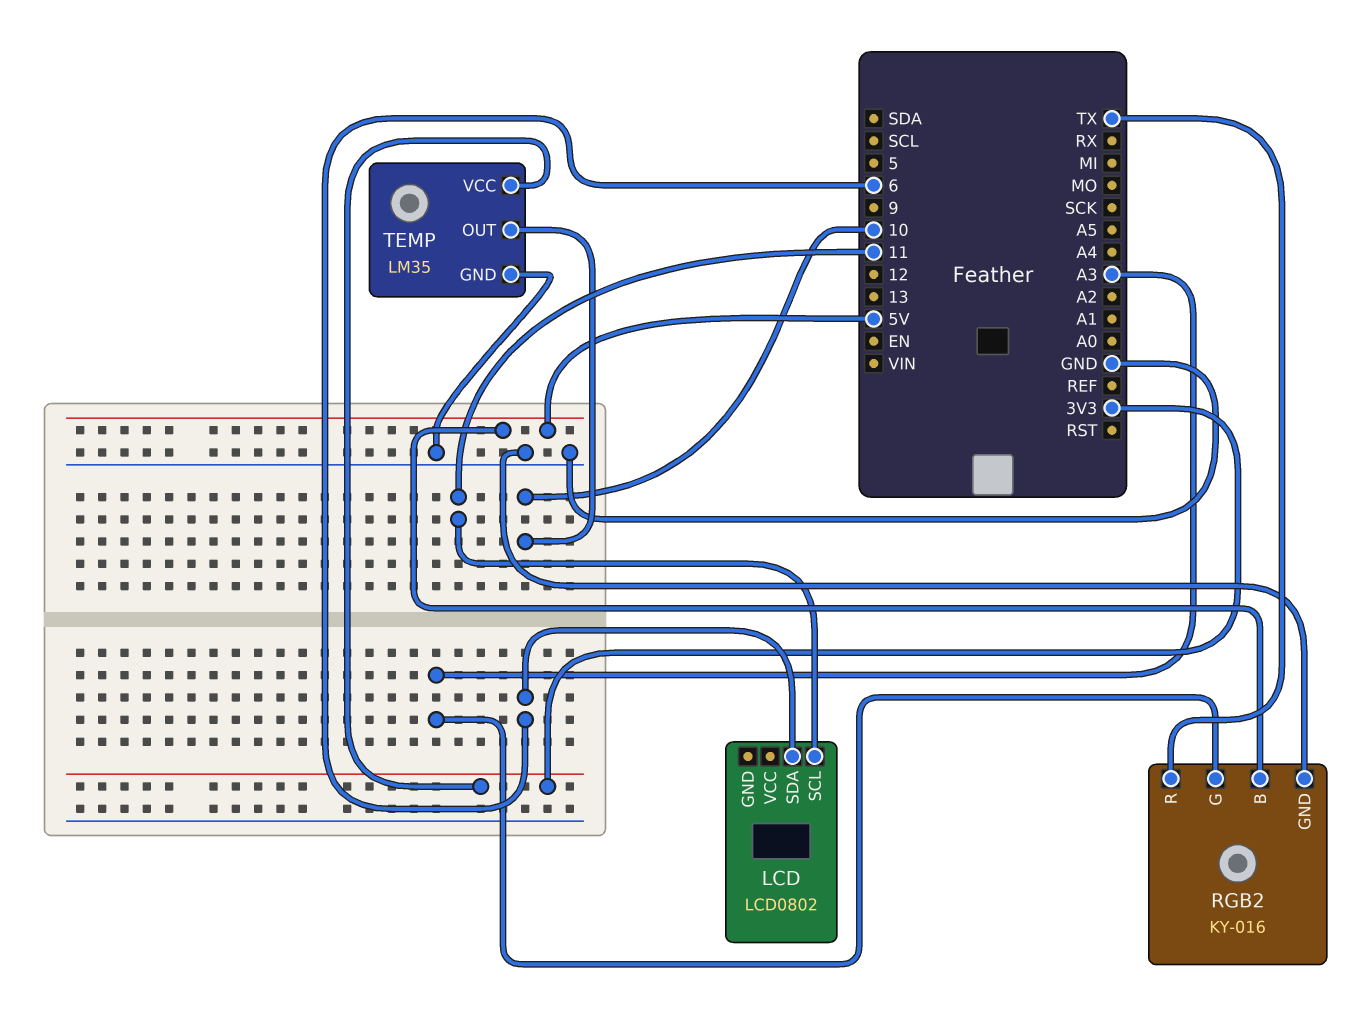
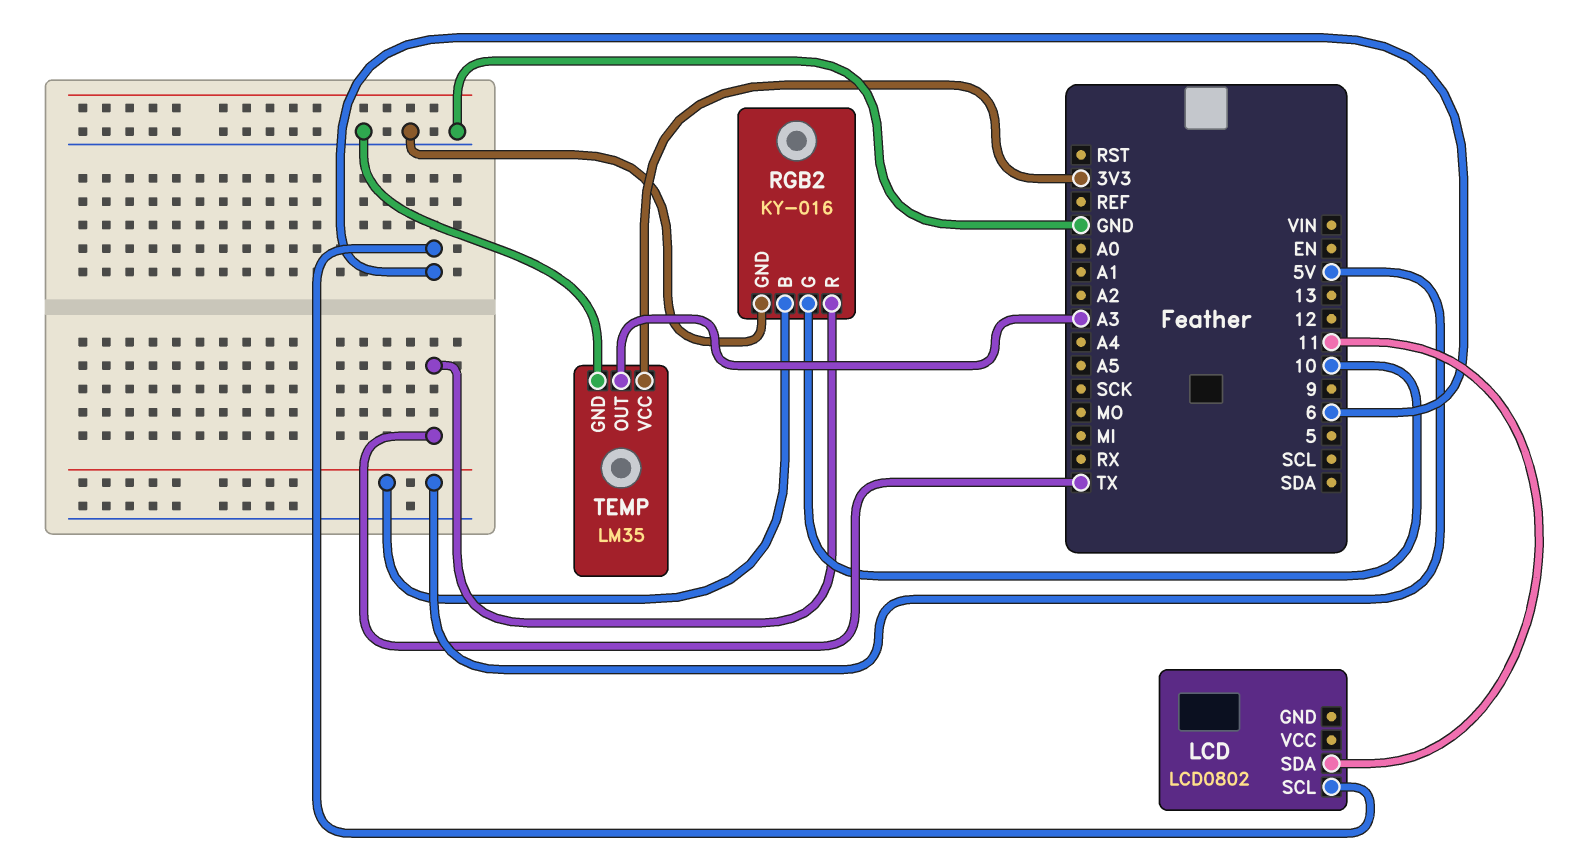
LCD pin SCL: 11 -> 6
LCD pin SDA: 6 -> 11
RGB2 pin G: A3 -> 10
TEMP pin OUT: 10 -> A3

